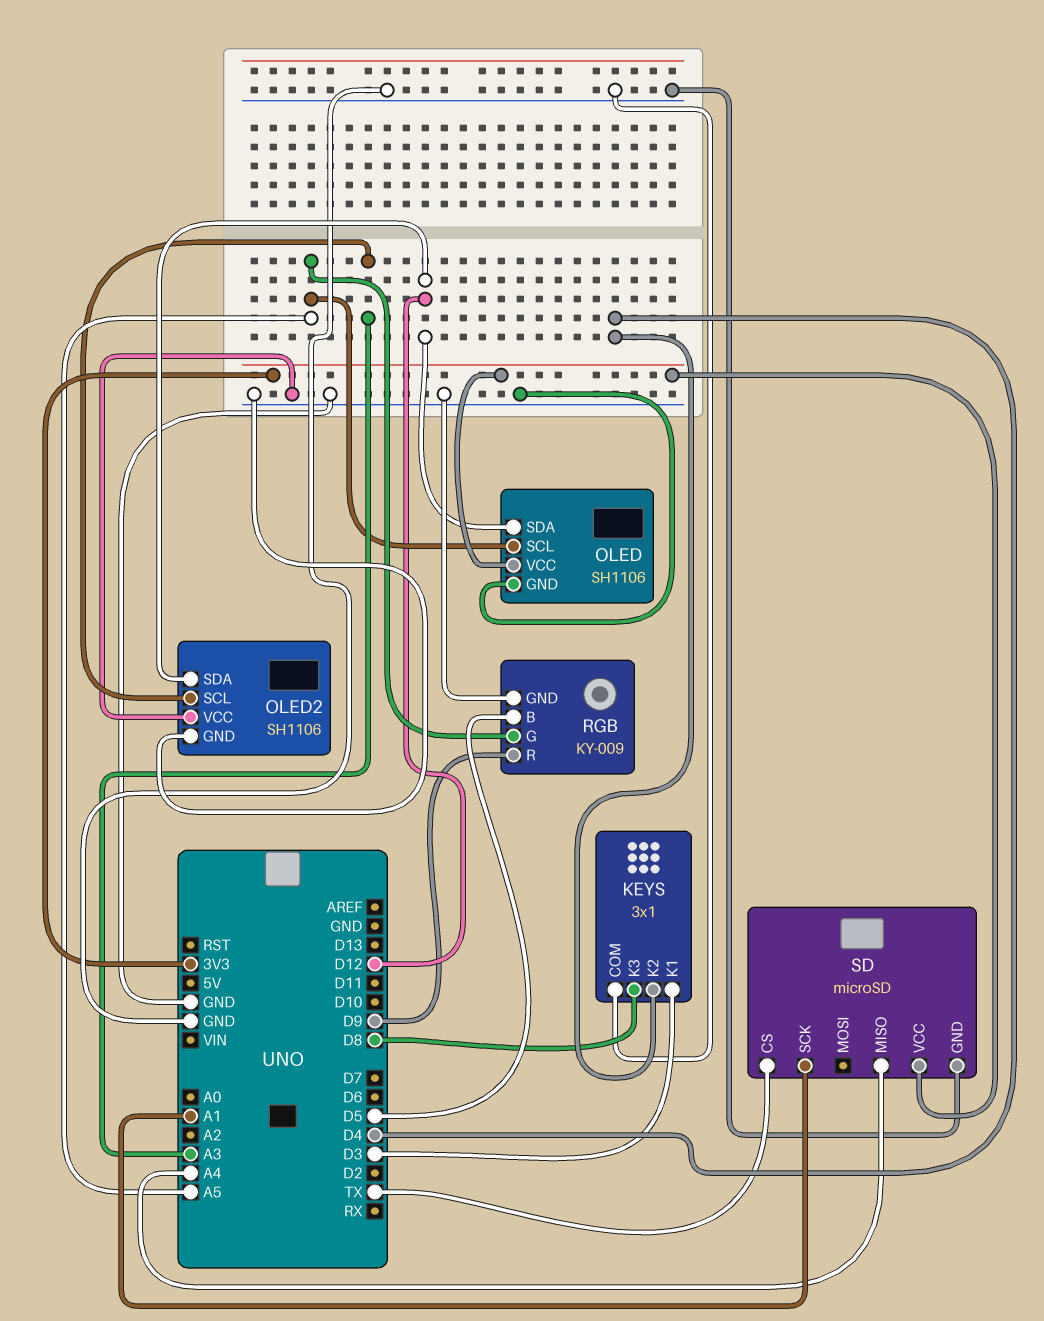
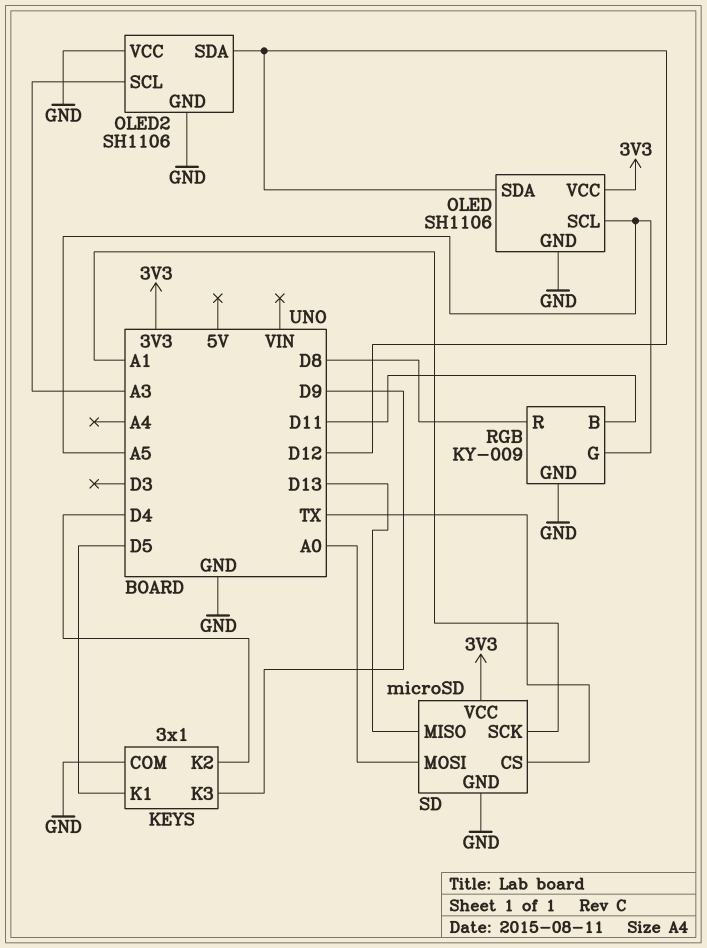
KEYS pin K1: D3 -> D5
KEYS pin K3: D8 -> D9
RGB pin B: D5 -> D11
RGB pin R: D9 -> D8
SD pin MISO: A4 -> D13
SD pin MOSI: none -> A0

